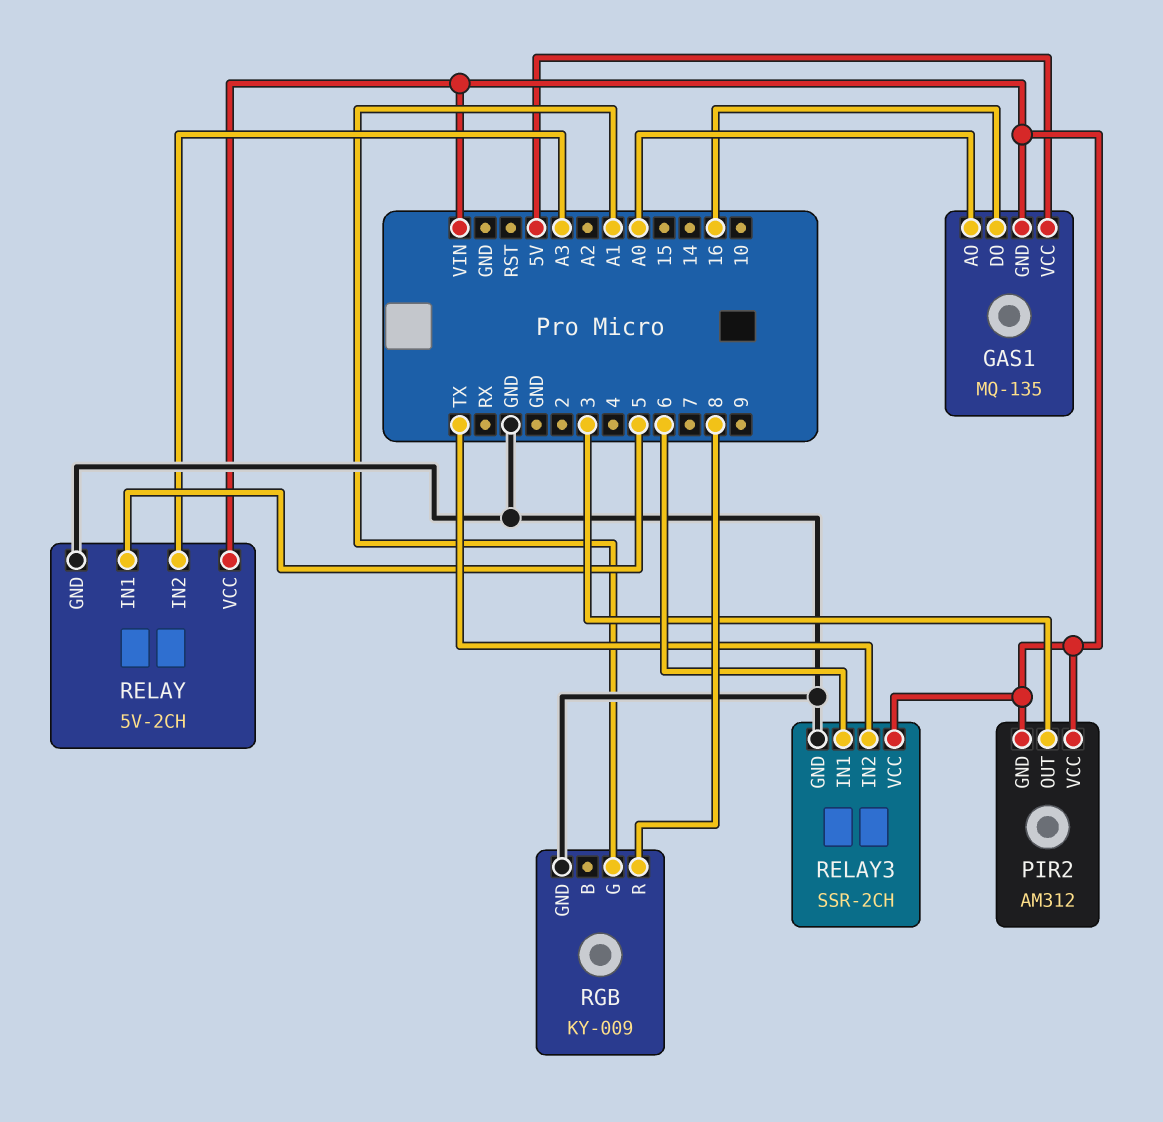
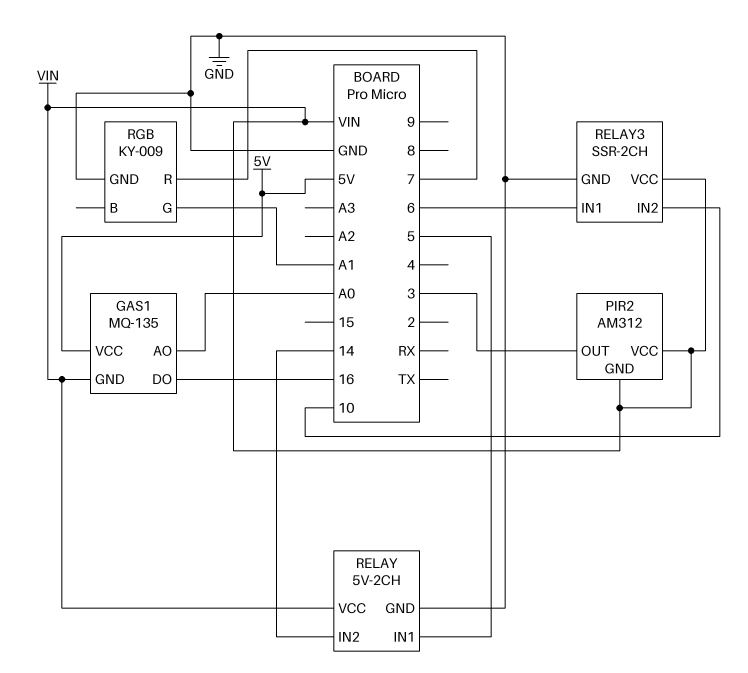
RELAY pin IN2: A3 -> 14
RELAY3 pin IN2: TX -> 10
RGB pin R: 8 -> 7

